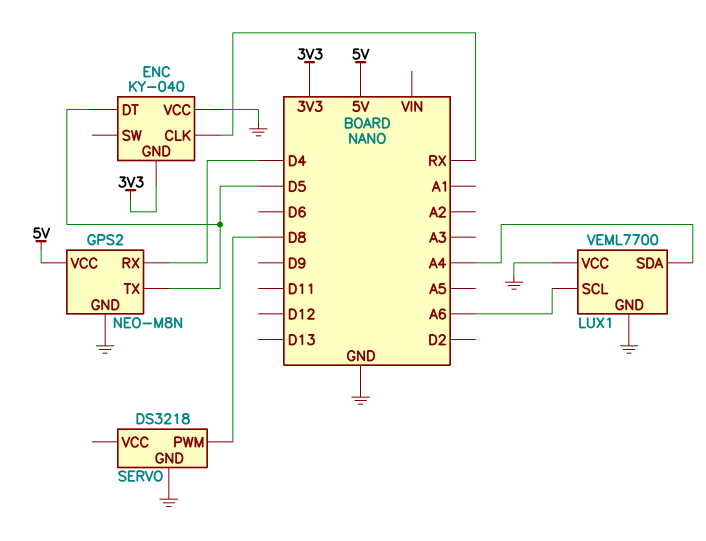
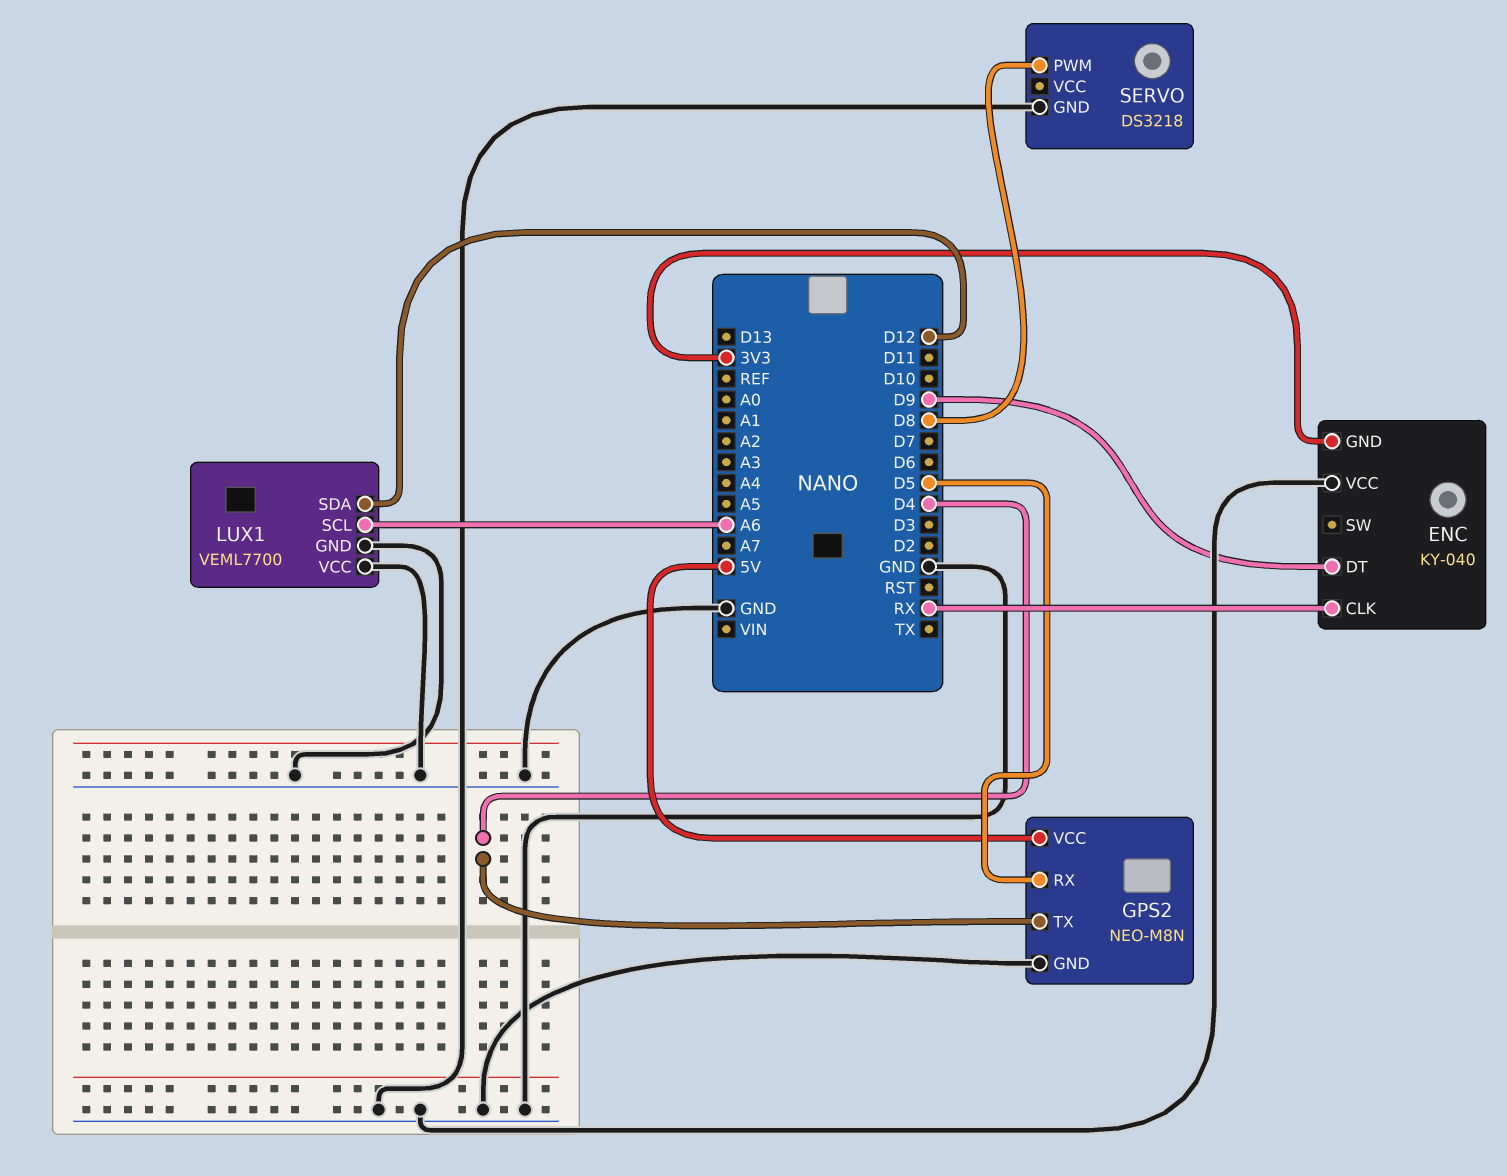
ENC pin DT: D5 -> D9
GPS2 pin RX: D4 -> D5
GPS2 pin TX: D5 -> D4
LUX1 pin SDA: A4 -> D12

